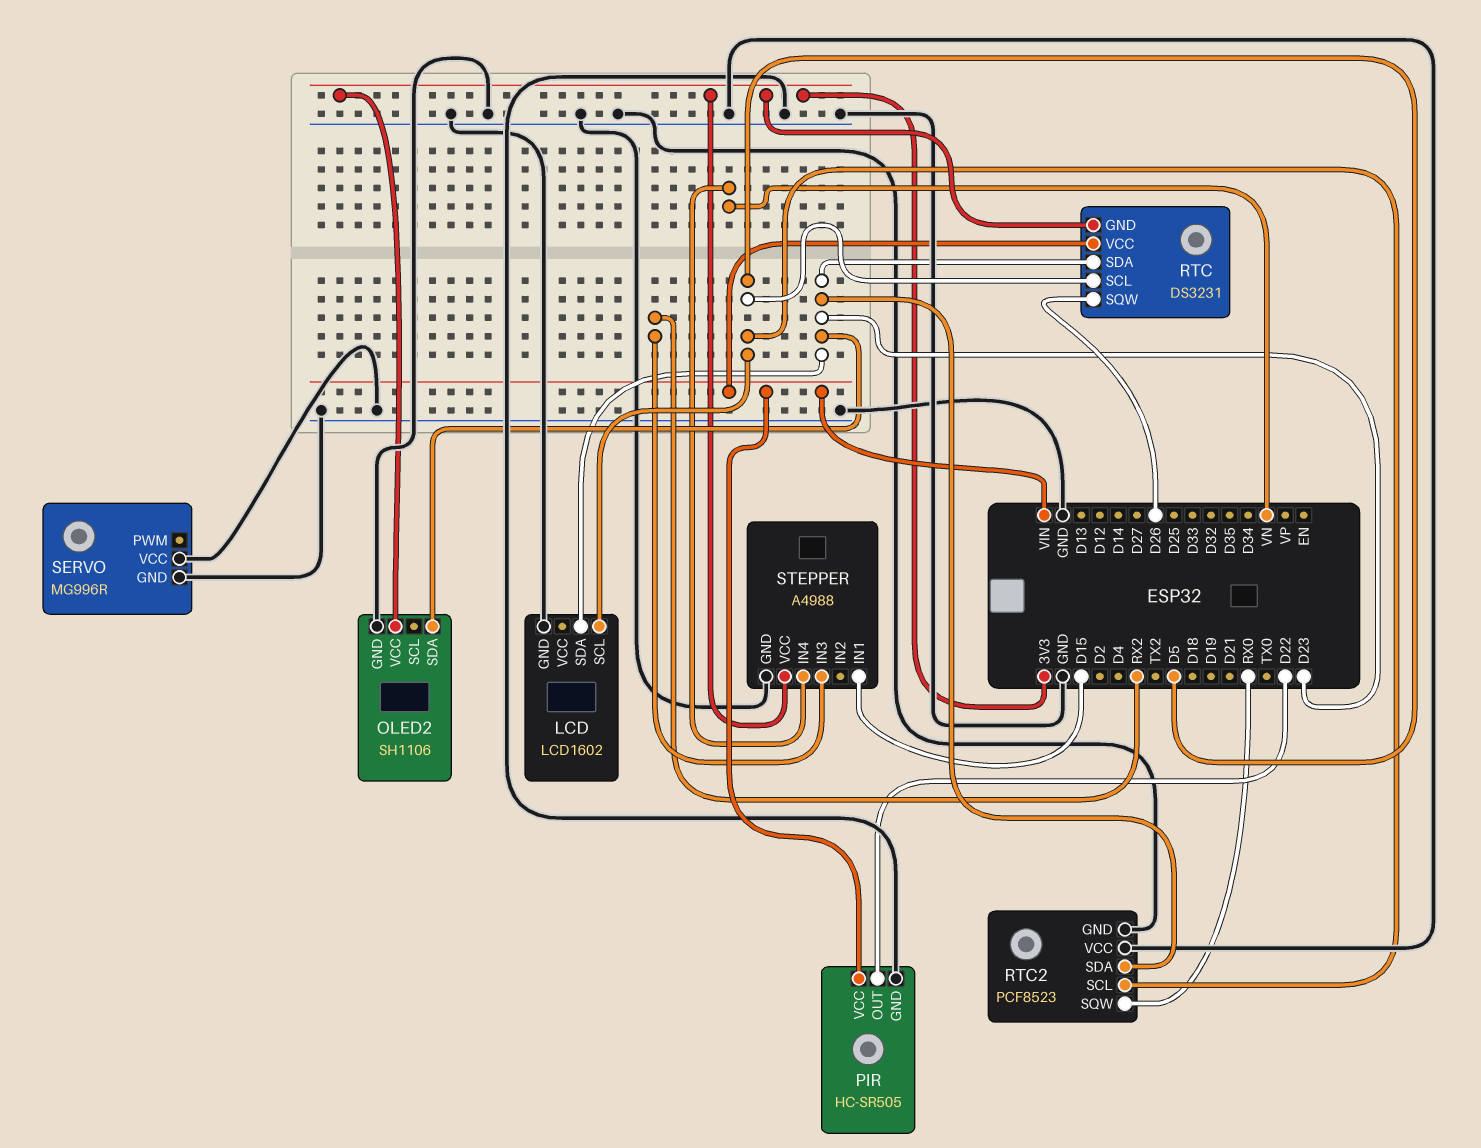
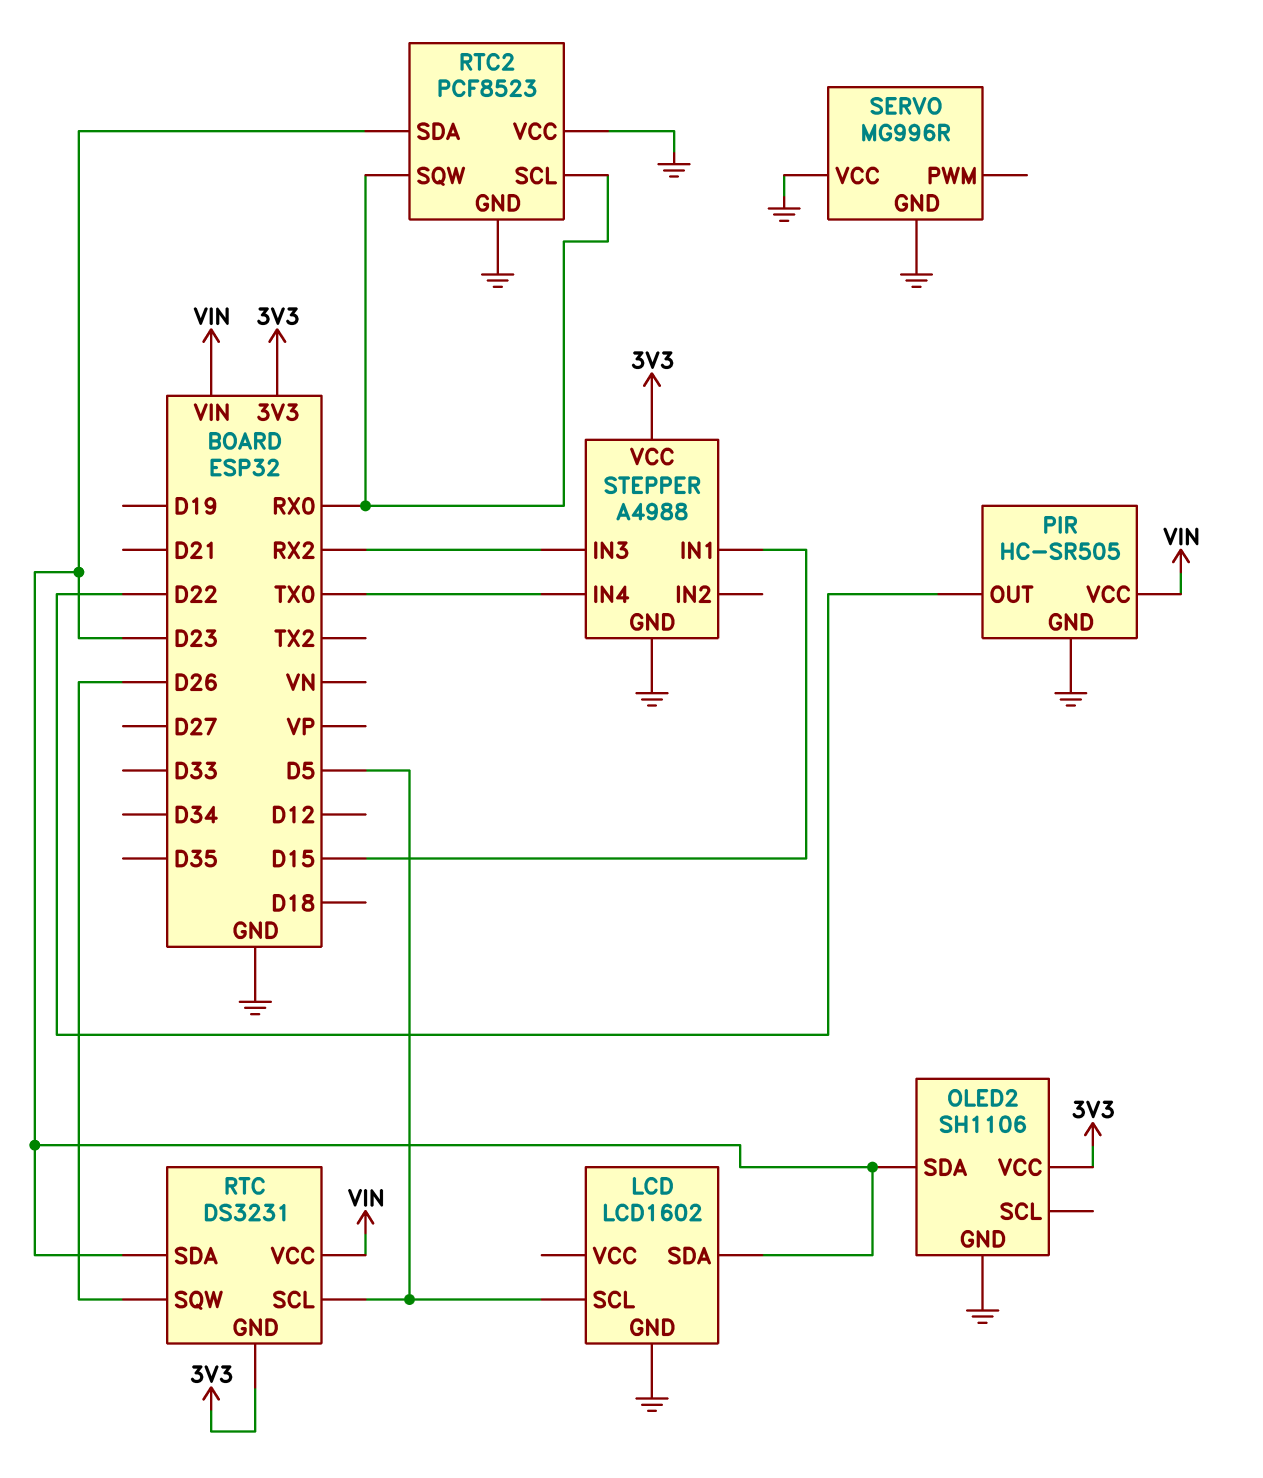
RTC2 pin SCL: D5 -> RX0
STEPPER pin IN4: VN -> TX0

